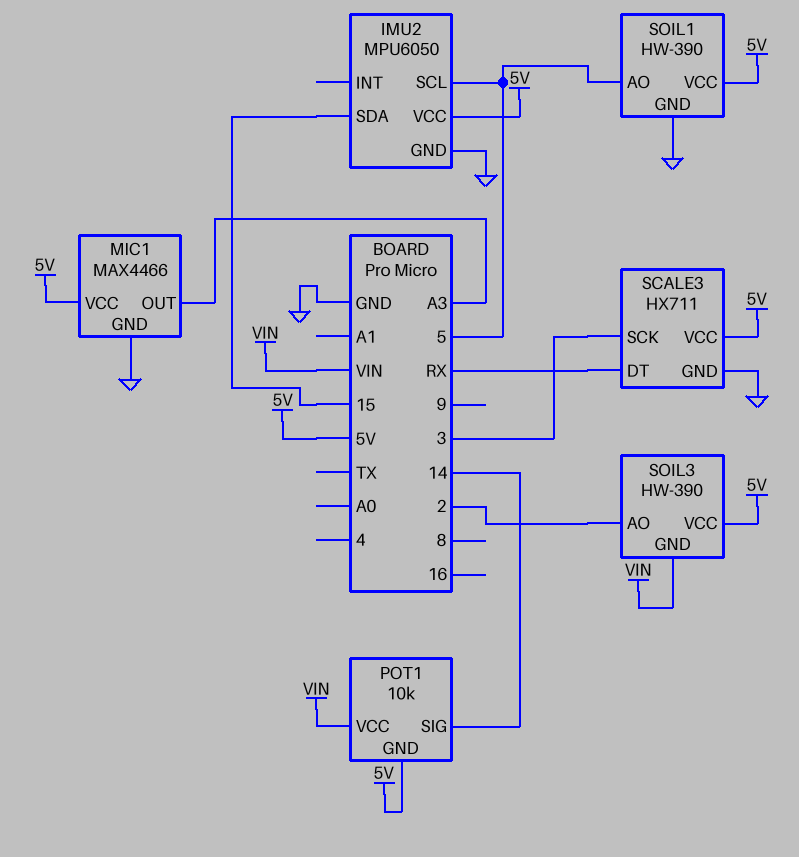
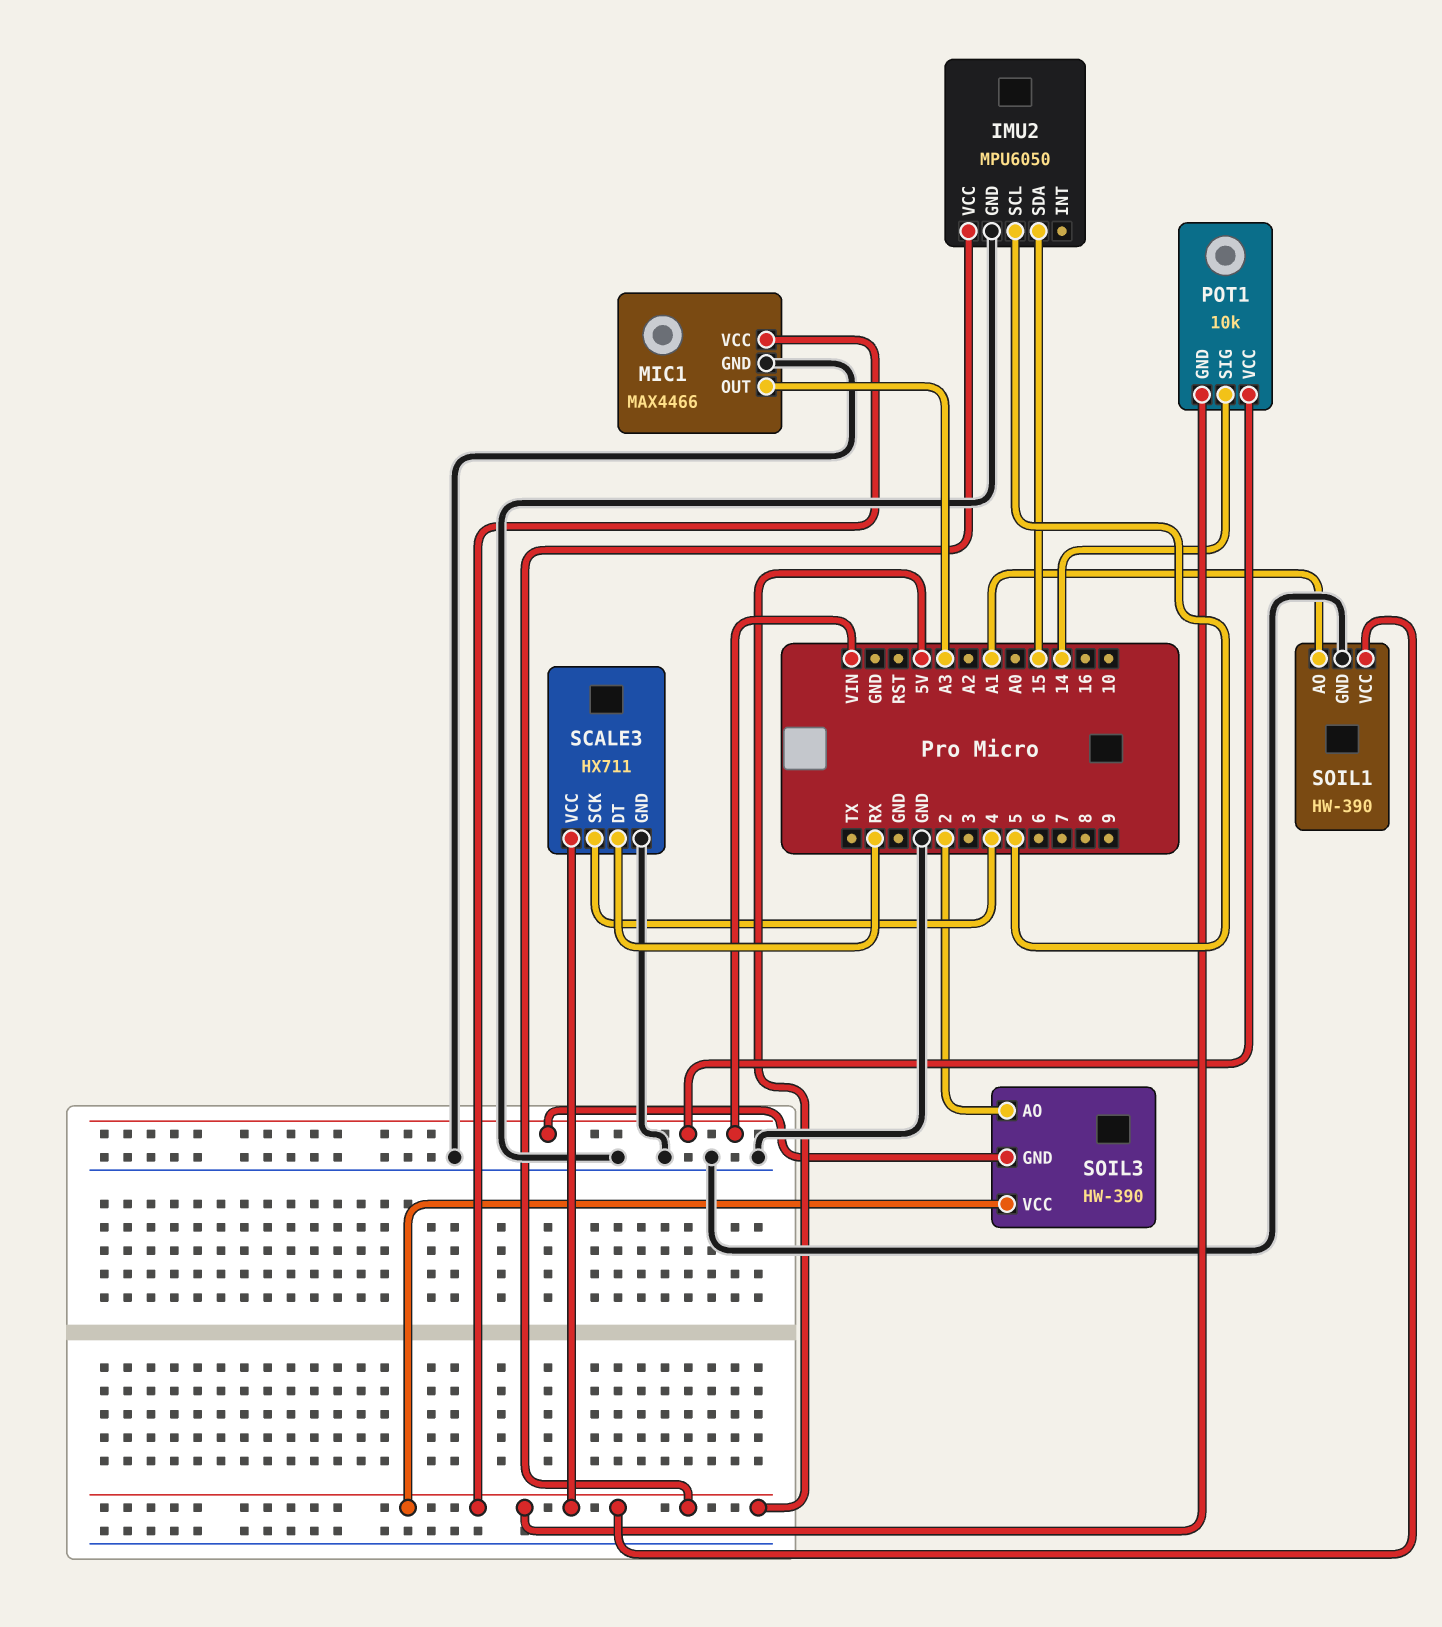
SCALE3 pin SCK: 3 -> 4
SOIL1 pin AO: 5 -> A1

